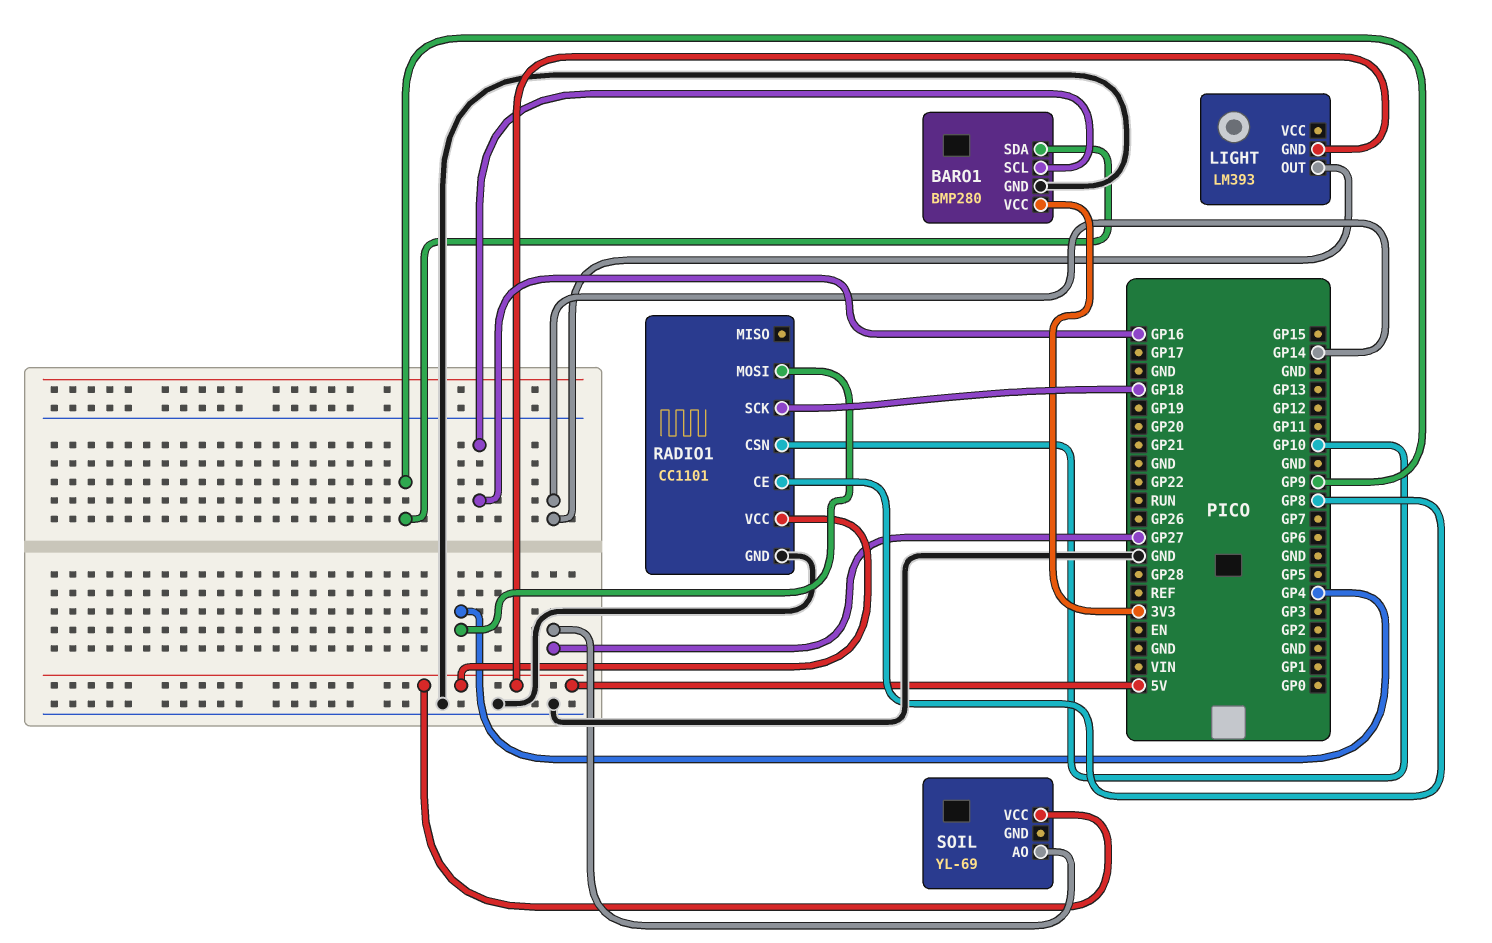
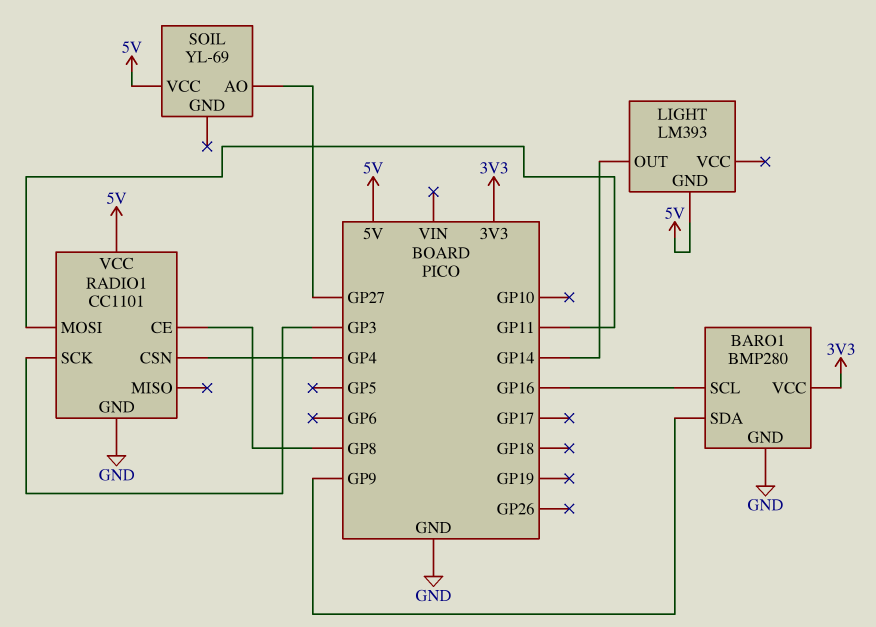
RADIO1 pin CSN: GP10 -> GP4
RADIO1 pin MOSI: GP4 -> GP11
RADIO1 pin SCK: GP18 -> GP3

